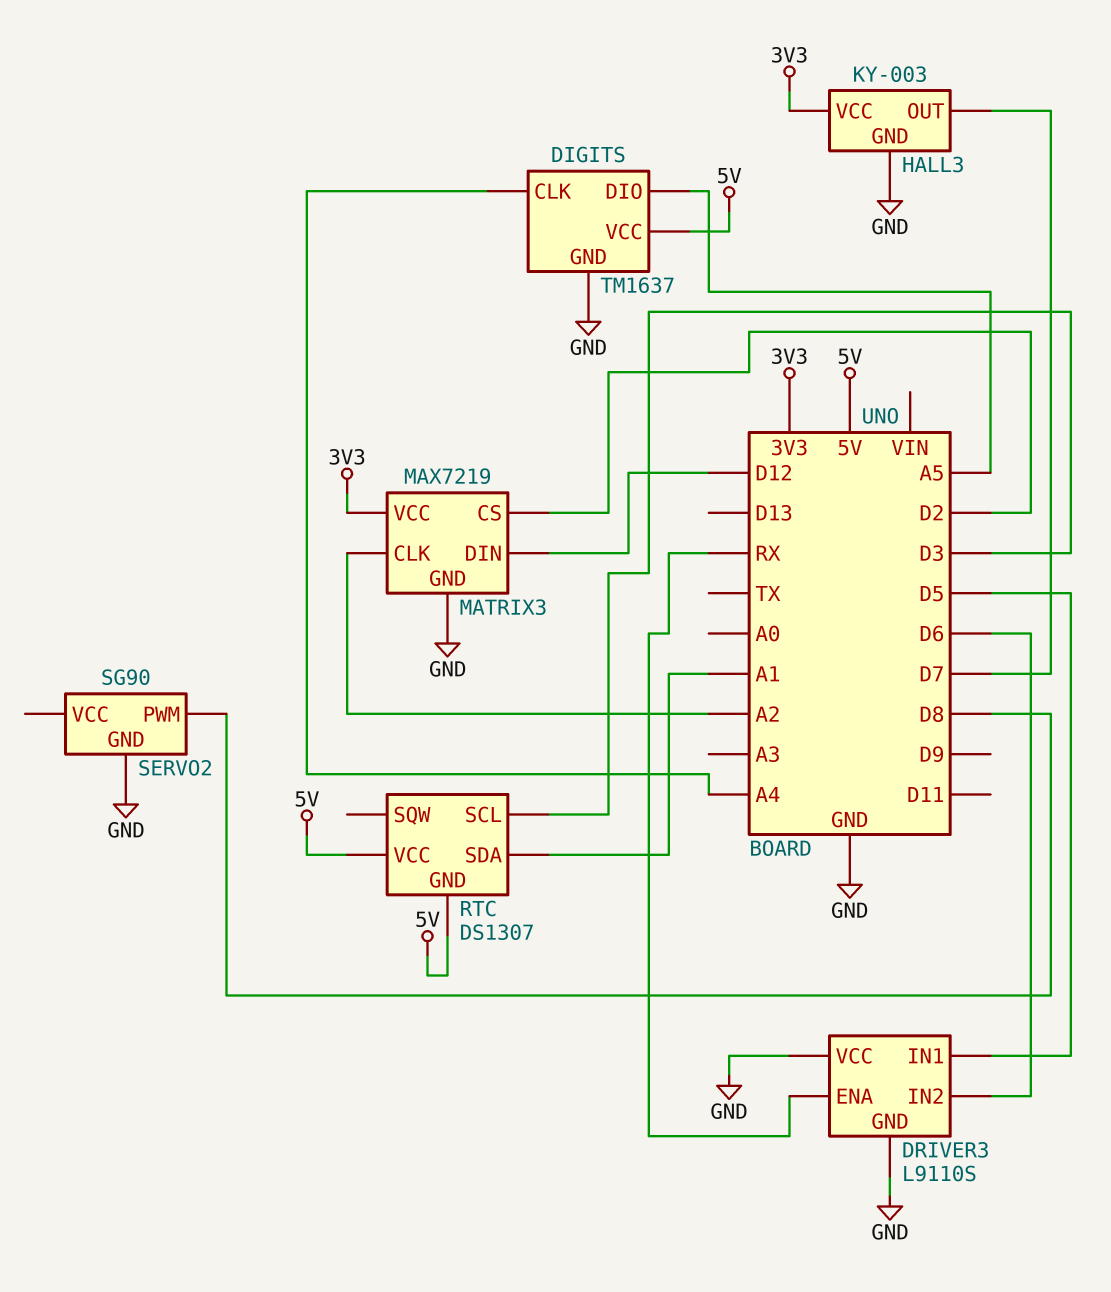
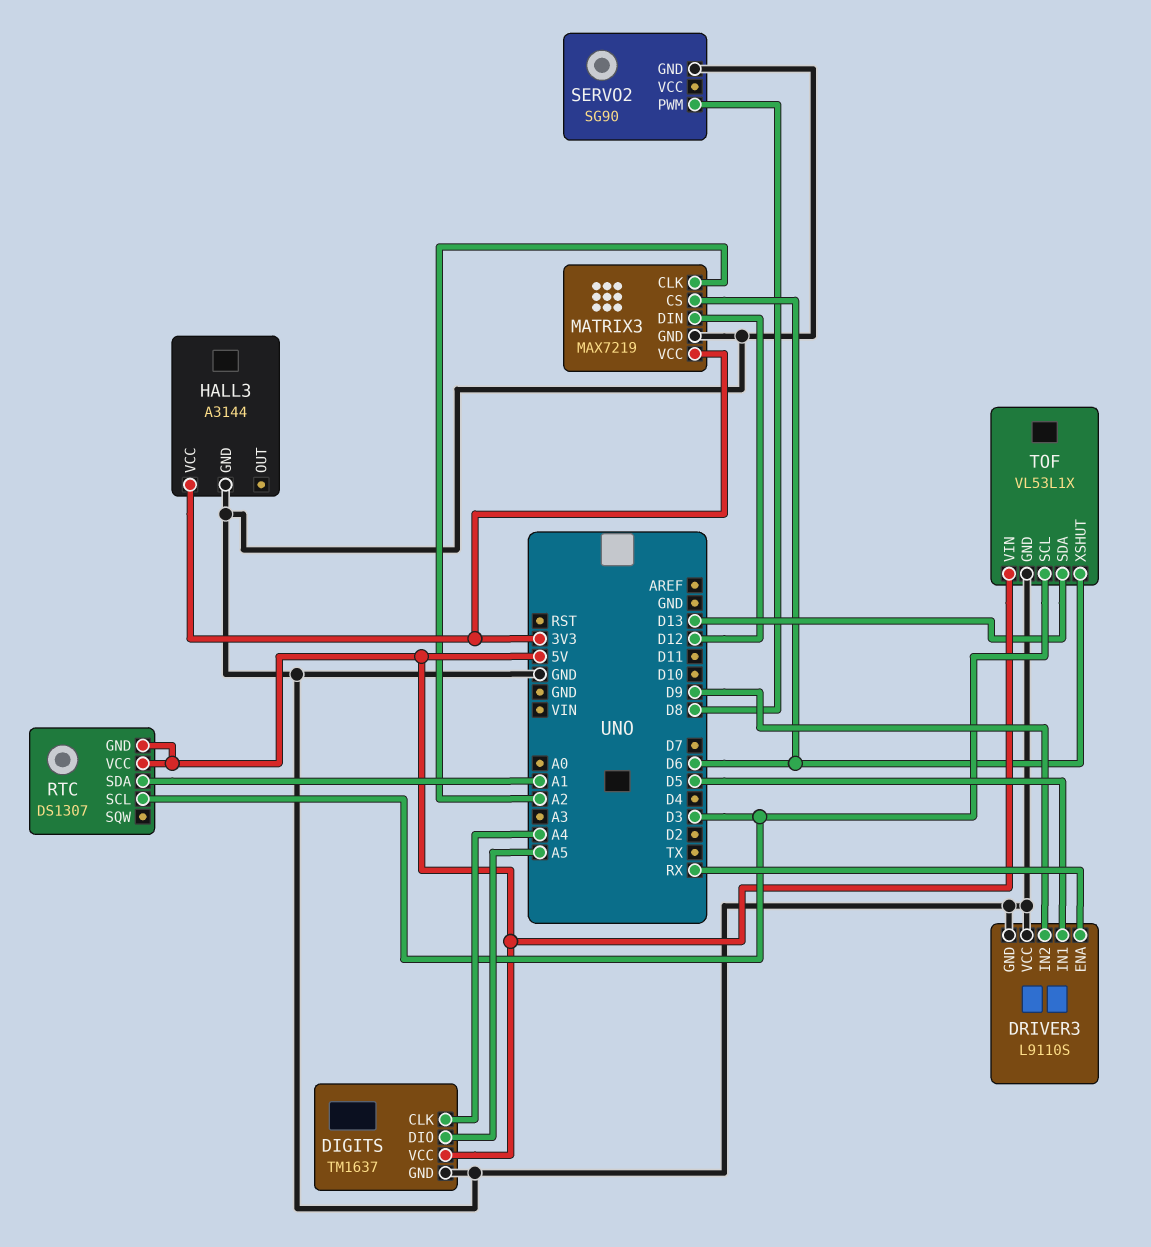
DRIVER3 pin IN2: D6 -> D9
HALL3: KY-003 -> A3144
HALL3 pin OUT: D7 -> none
MATRIX3 pin CS: D2 -> D6
TOF: none -> VL53L1X
TOF pin GND: none -> GND
TOF pin SCL: none -> D3
TOF pin SDA: none -> D13
TOF pin VIN: none -> 5V
TOF pin XSHUT: none -> D6

